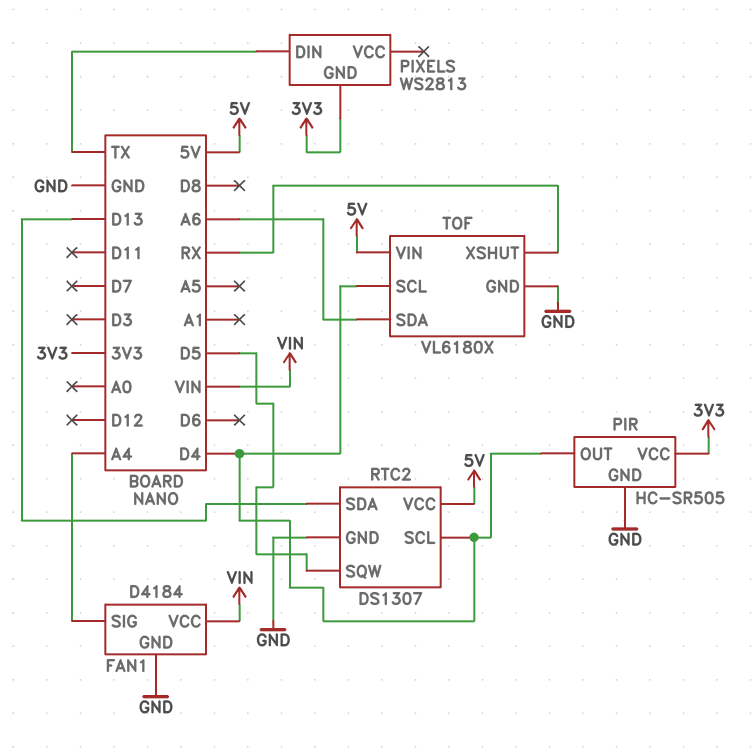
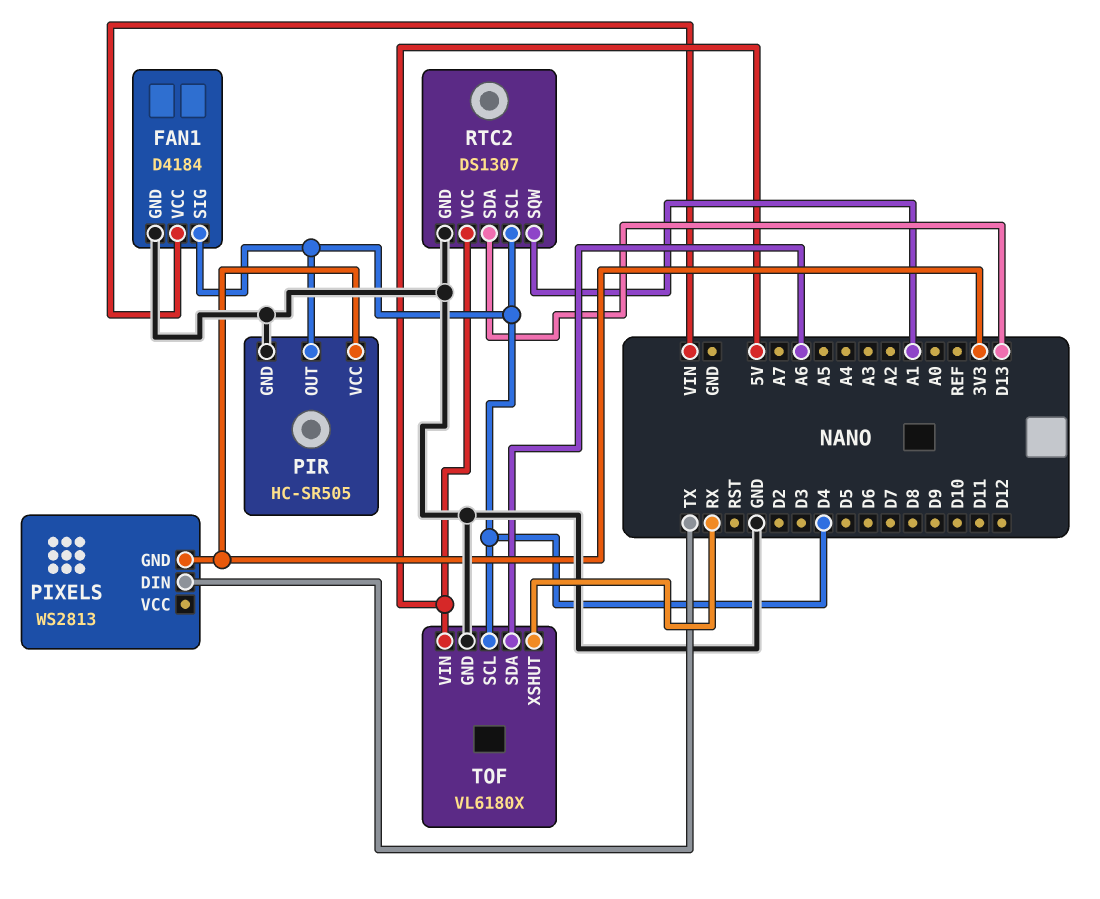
FAN1 pin SIG: A4 -> D4
RTC2 pin SQW: D5 -> A1

